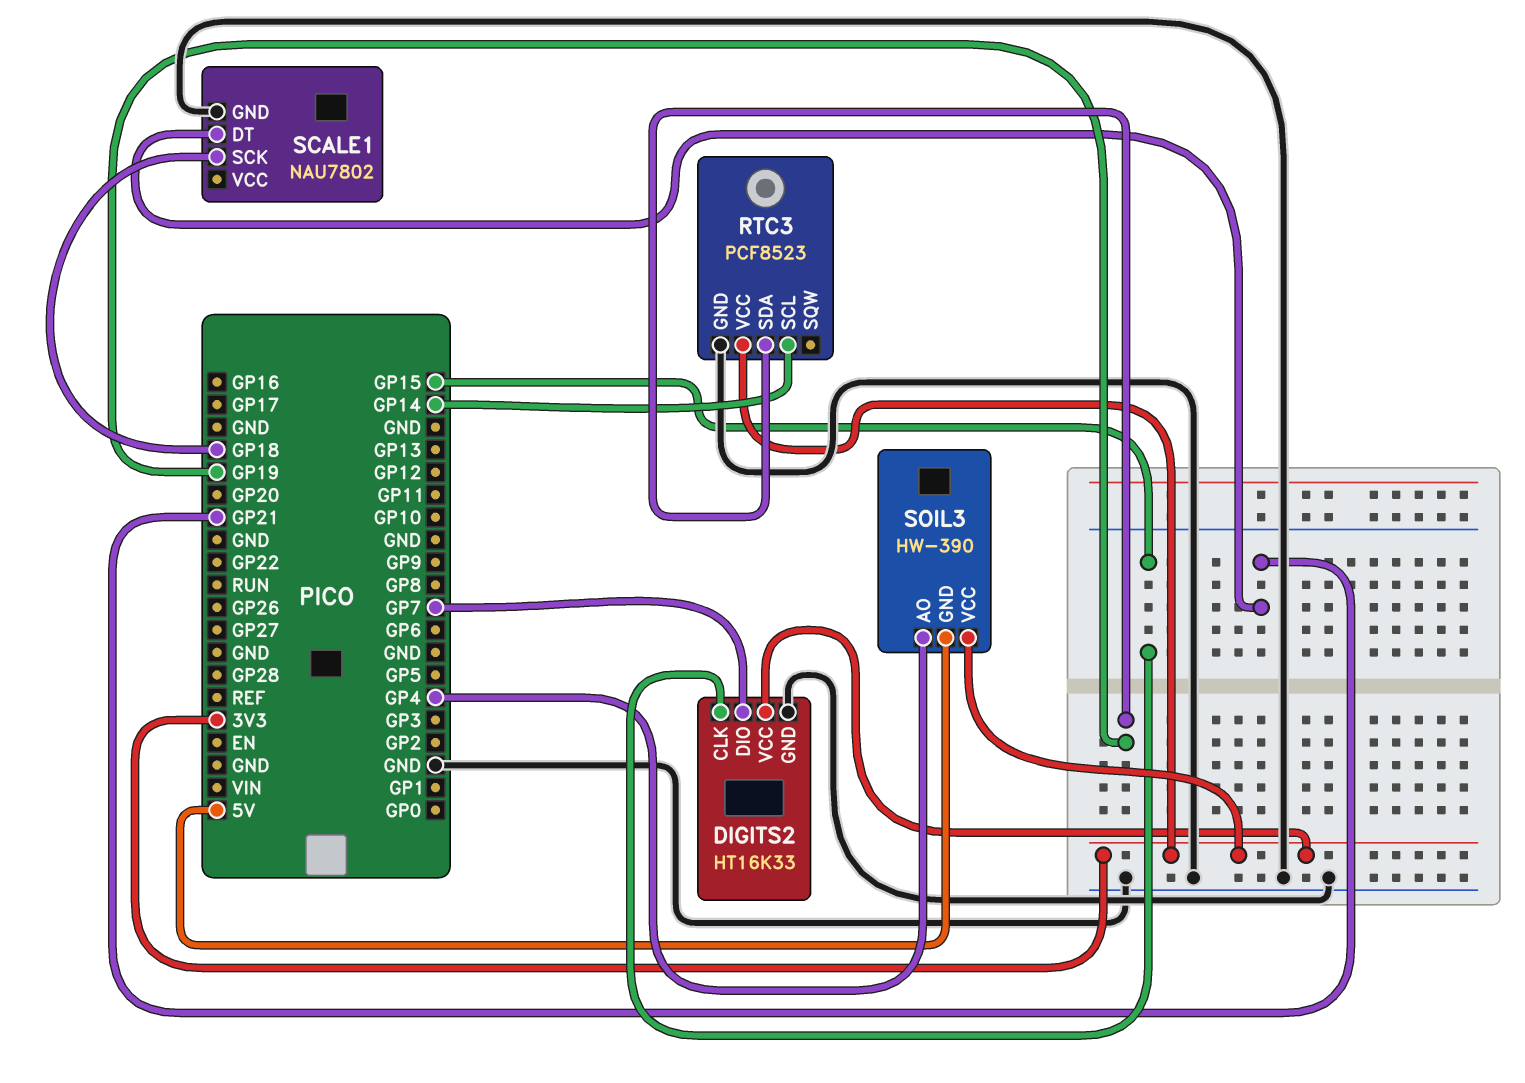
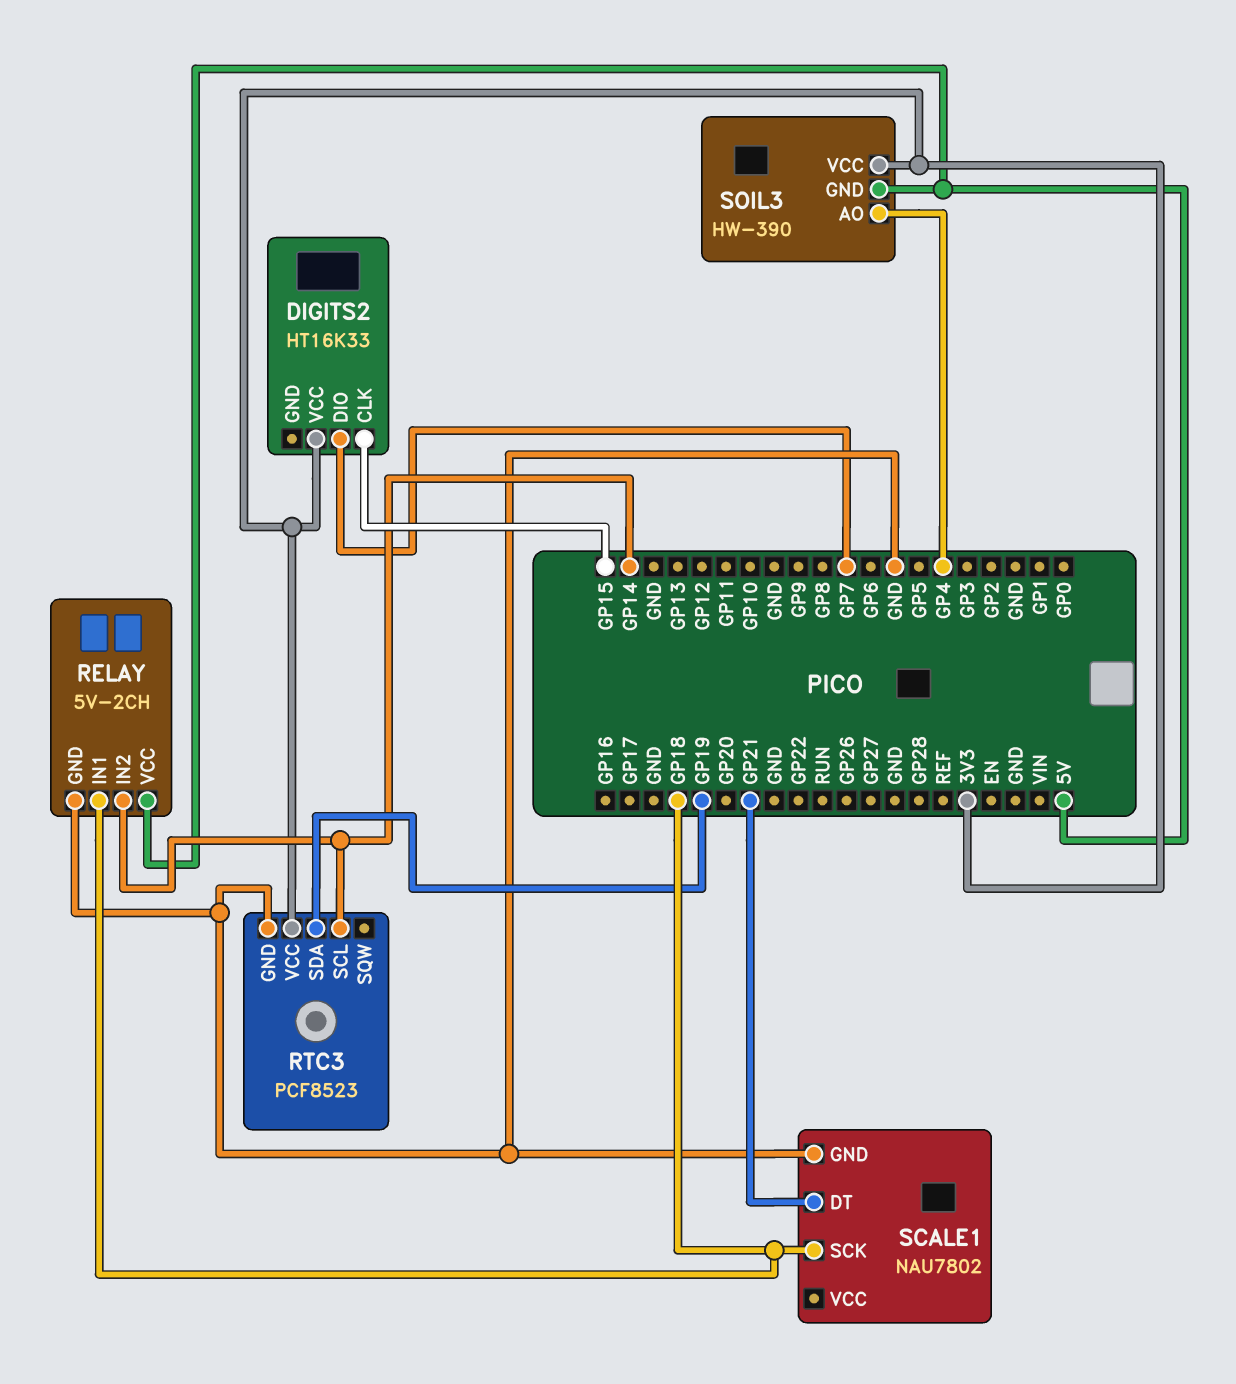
DIGITS2 pin GND: GND -> none
RELAY: none -> 5V-2CH
RELAY pin GND: none -> GND
RELAY pin IN1: none -> GP18
RELAY pin IN2: none -> GP14
RELAY pin VCC: none -> 5V

